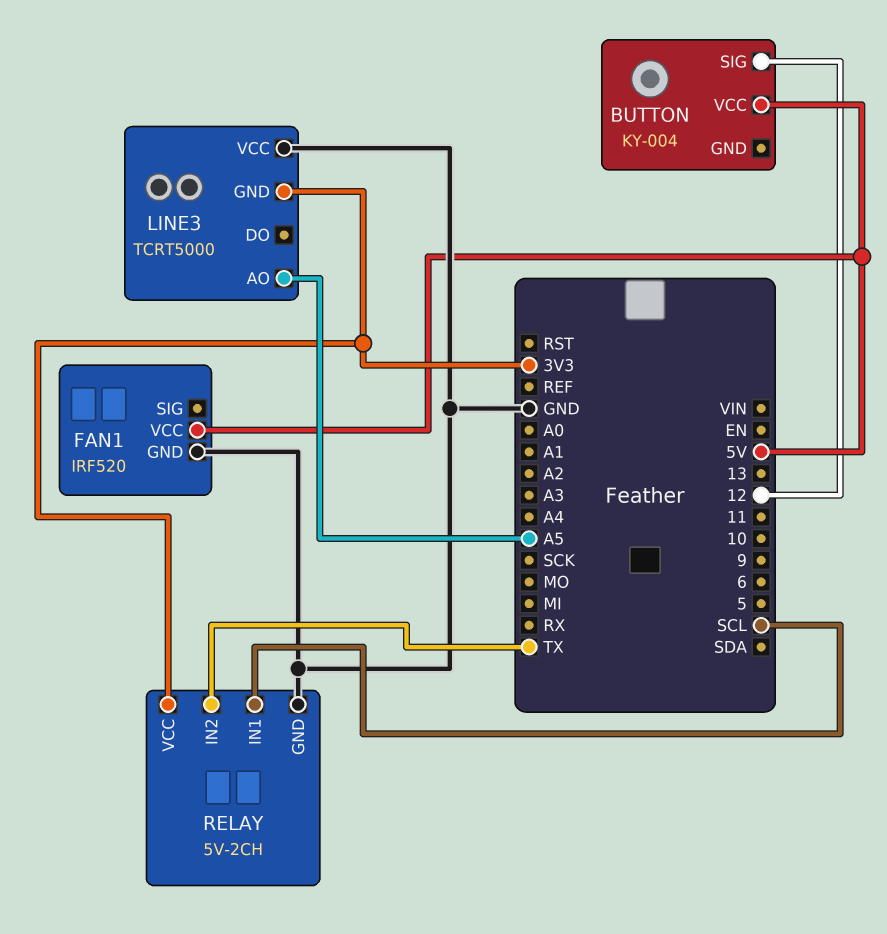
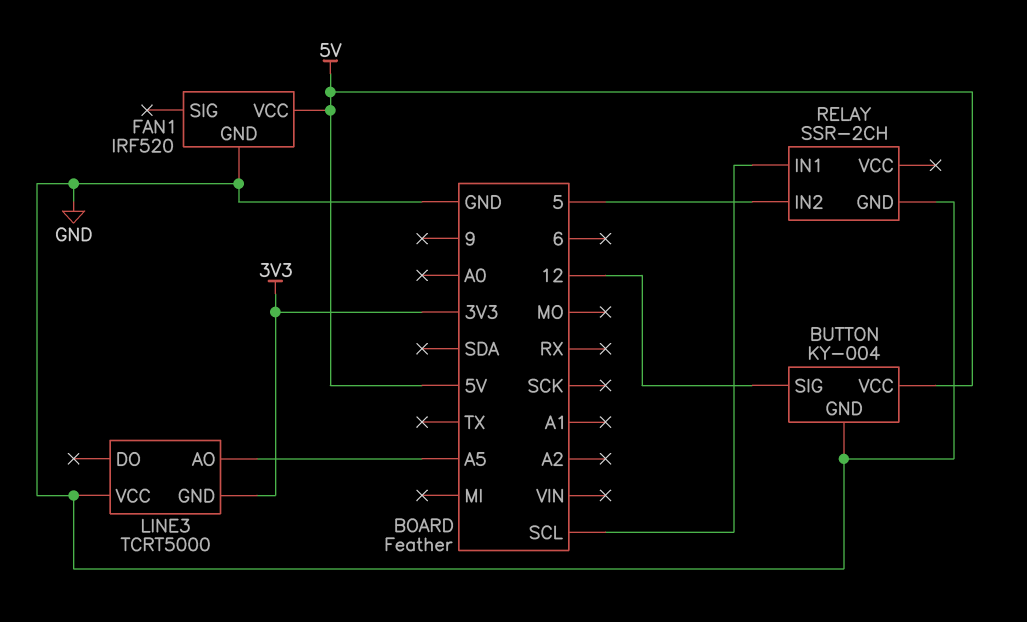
BUTTON pin GND: none -> GND
RELAY: 5V-2CH -> SSR-2CH
RELAY pin IN2: TX -> 5
RELAY pin VCC: 3V3 -> none

